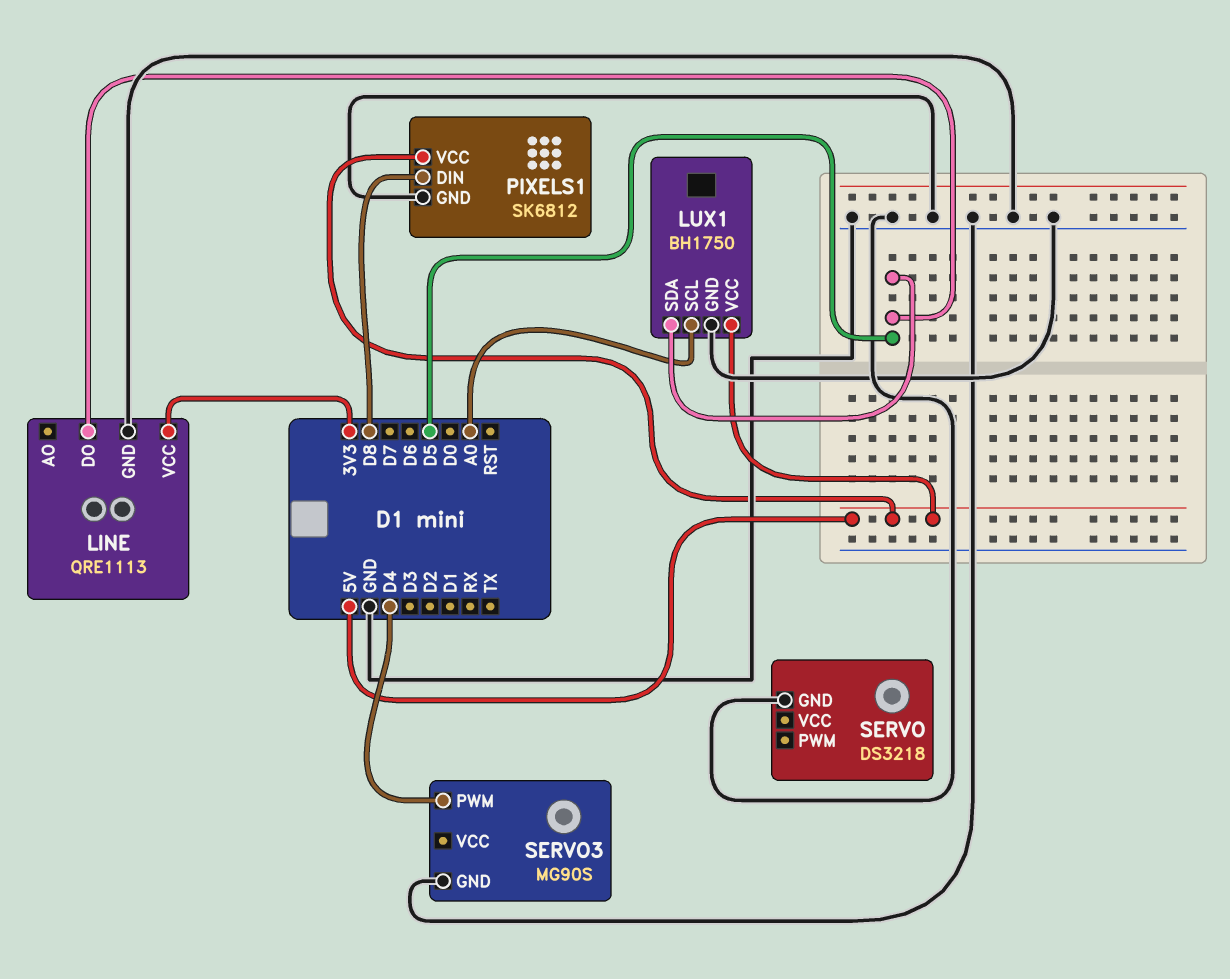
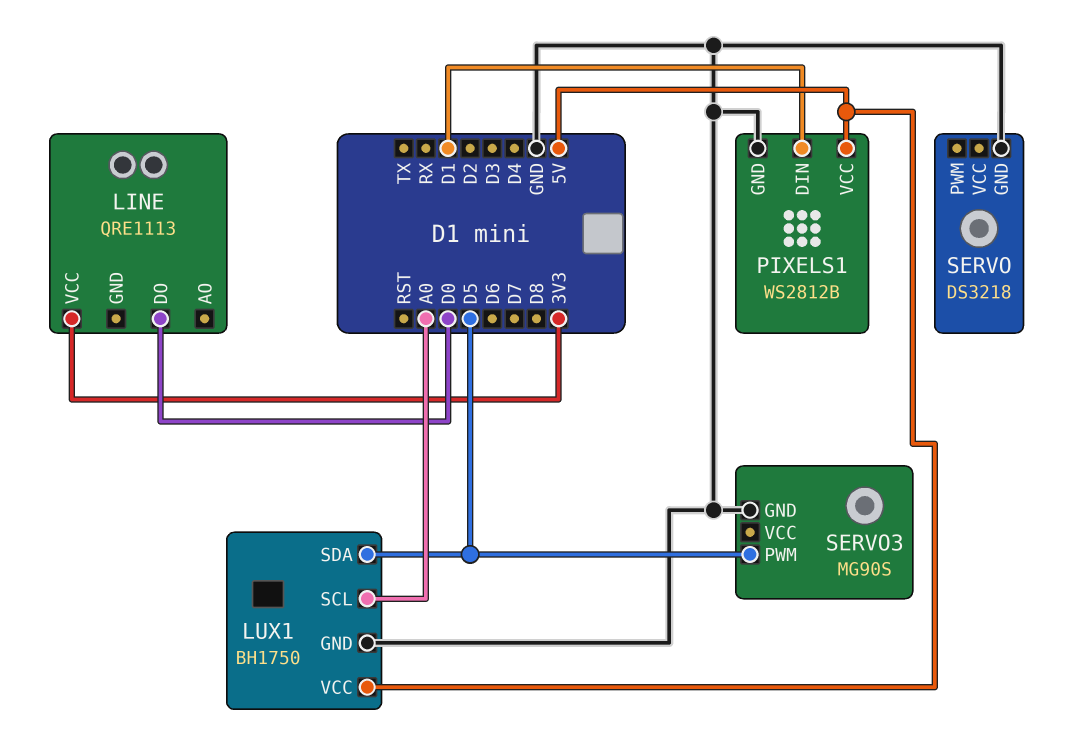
LINE pin DO: D5 -> D0
LINE pin GND: GND -> none
PIXELS1: SK6812 -> WS2812B
PIXELS1 pin DIN: D8 -> D1
SERVO3 pin PWM: D4 -> D5

